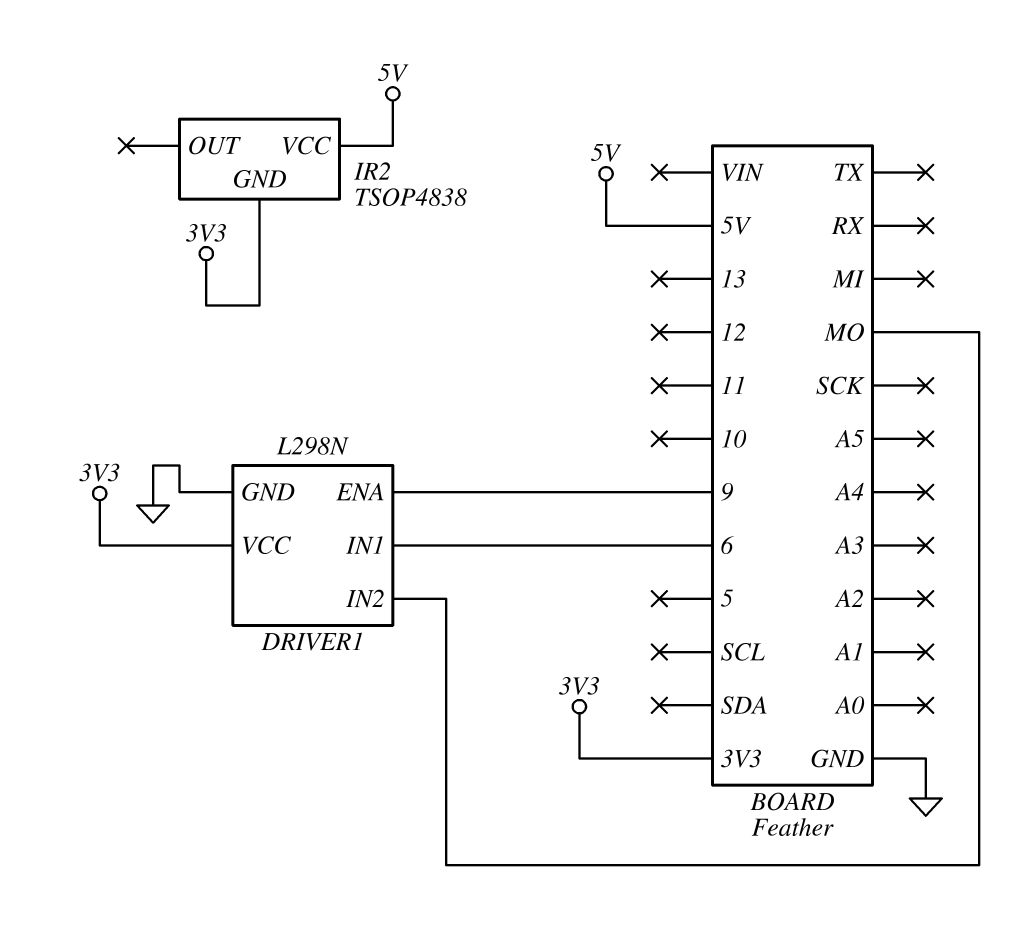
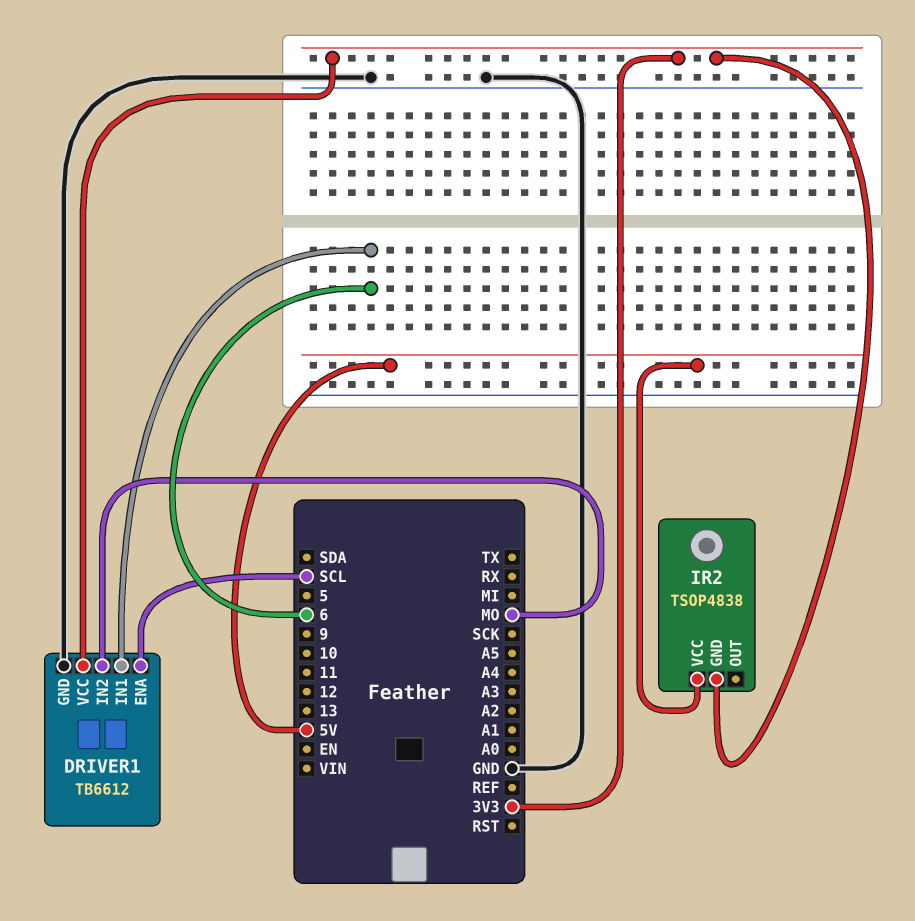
DRIVER1: L298N -> TB6612
DRIVER1 pin ENA: 9 -> SCL

